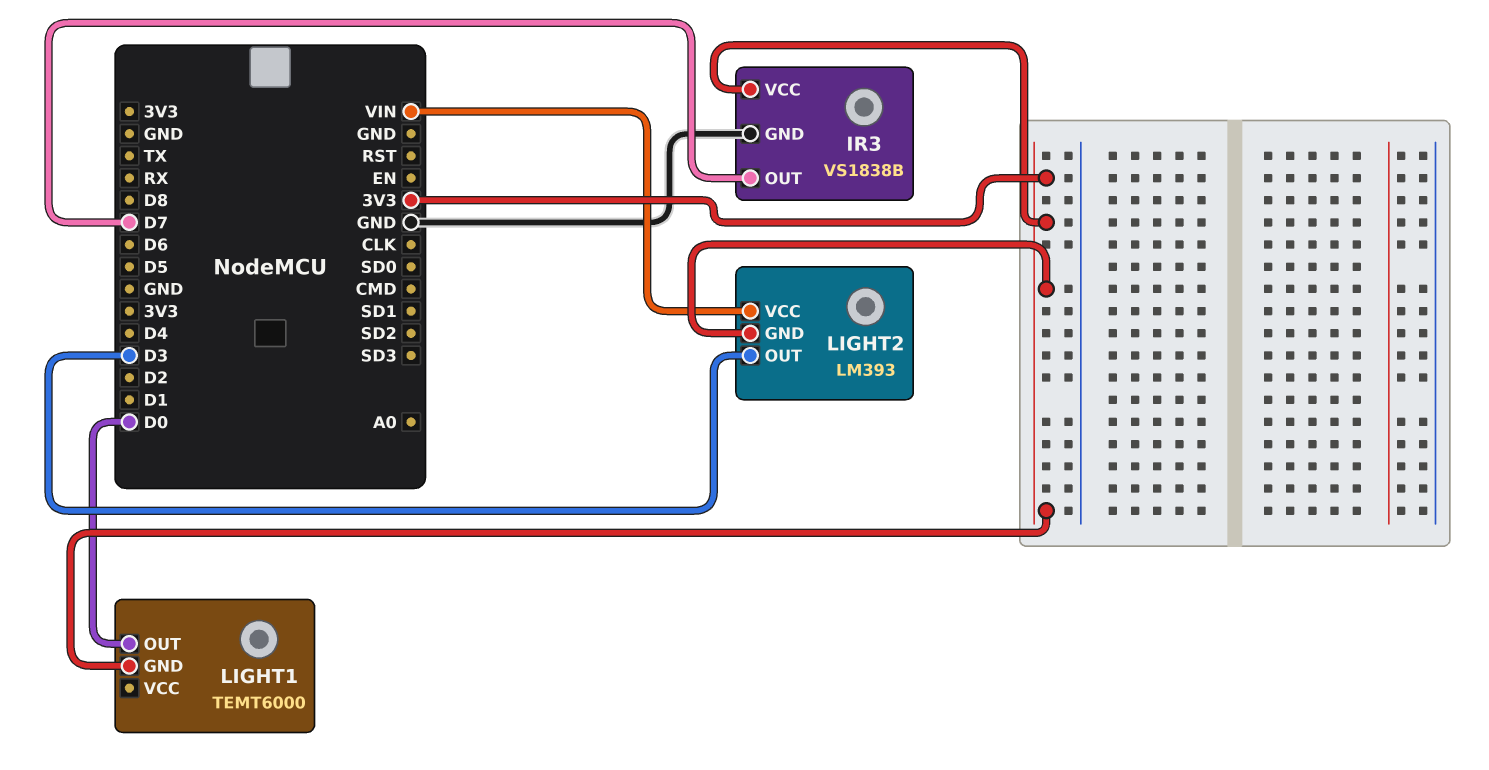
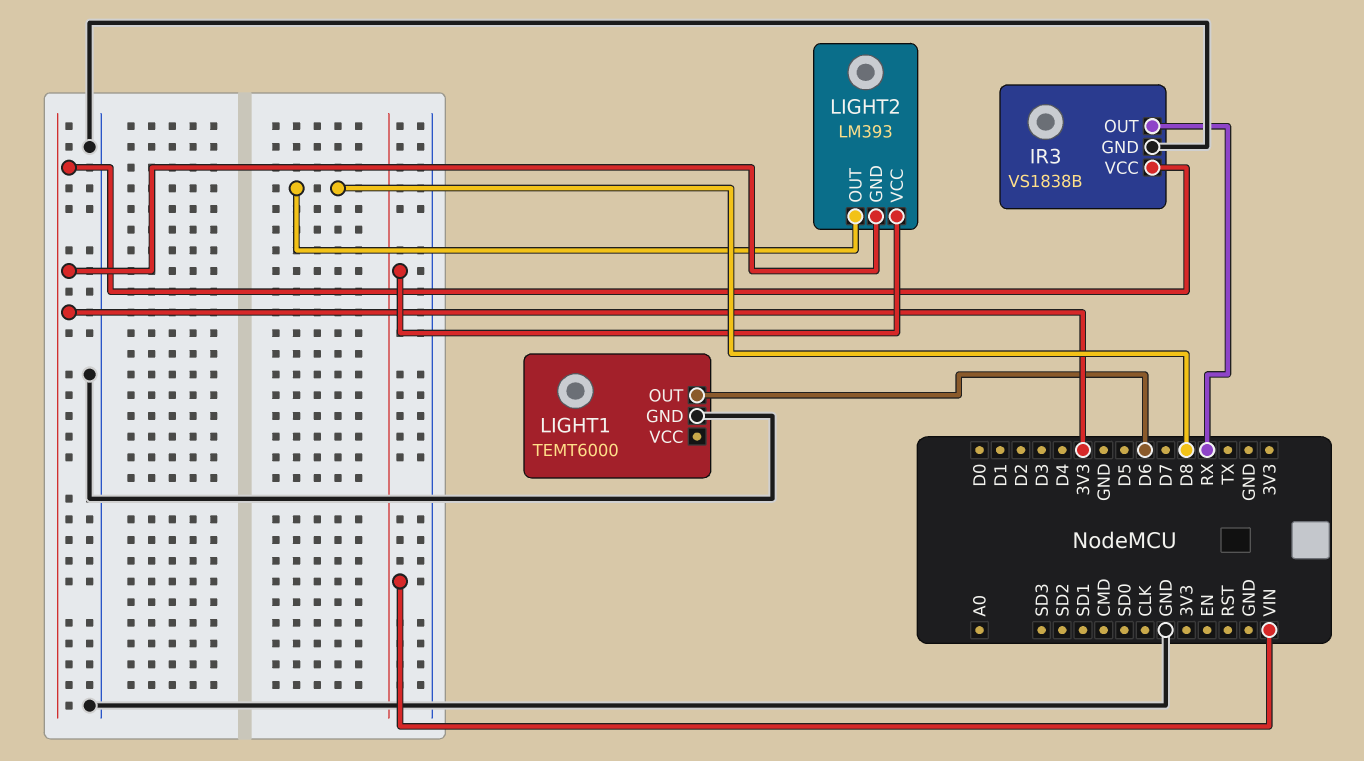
IR3 pin OUT: D7 -> RX
LIGHT1 pin GND: 3V3 -> GND
LIGHT1 pin OUT: D0 -> D6
LIGHT2 pin OUT: D3 -> D8

